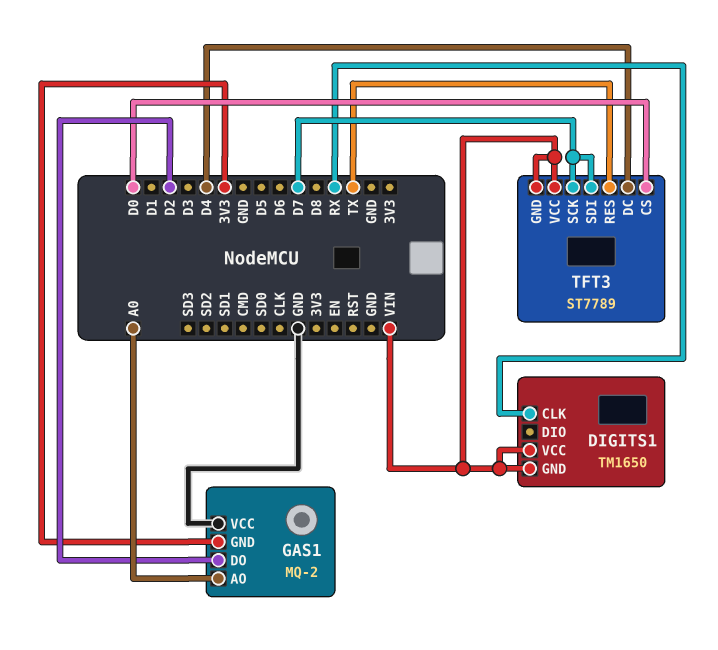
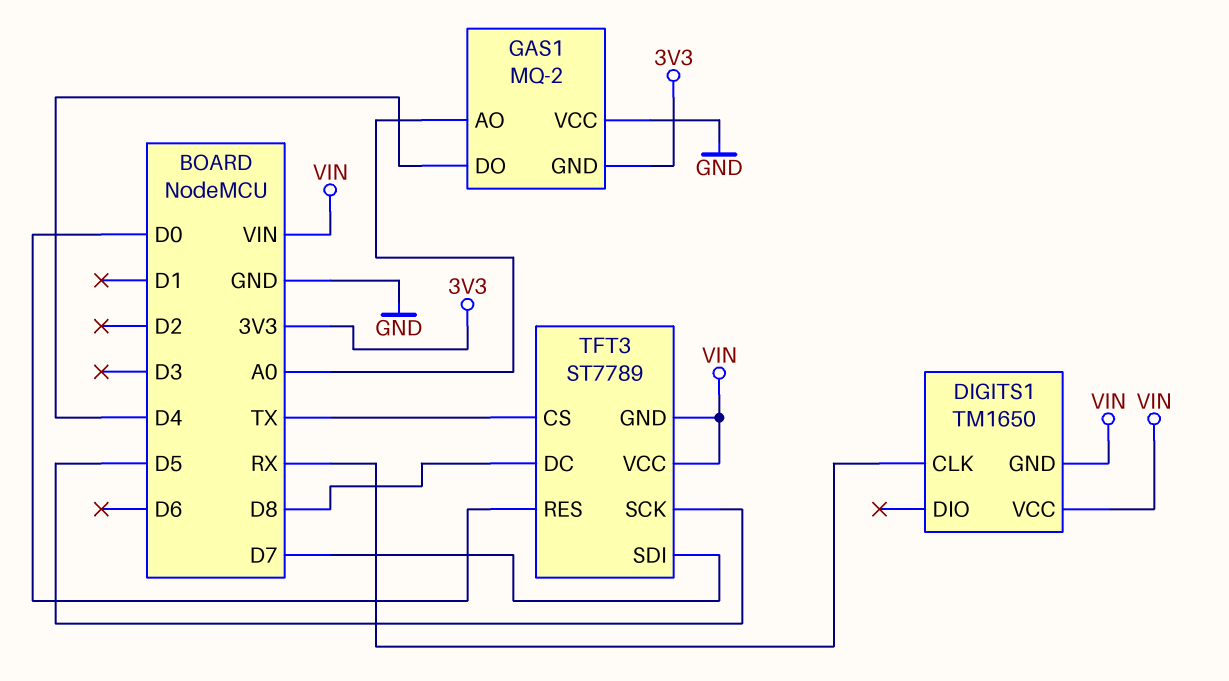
GAS1 pin DO: D2 -> D4
TFT3 pin CS: D0 -> TX
TFT3 pin DC: D4 -> D8
TFT3 pin RES: TX -> D0
TFT3 pin SCK: D7 -> D5

